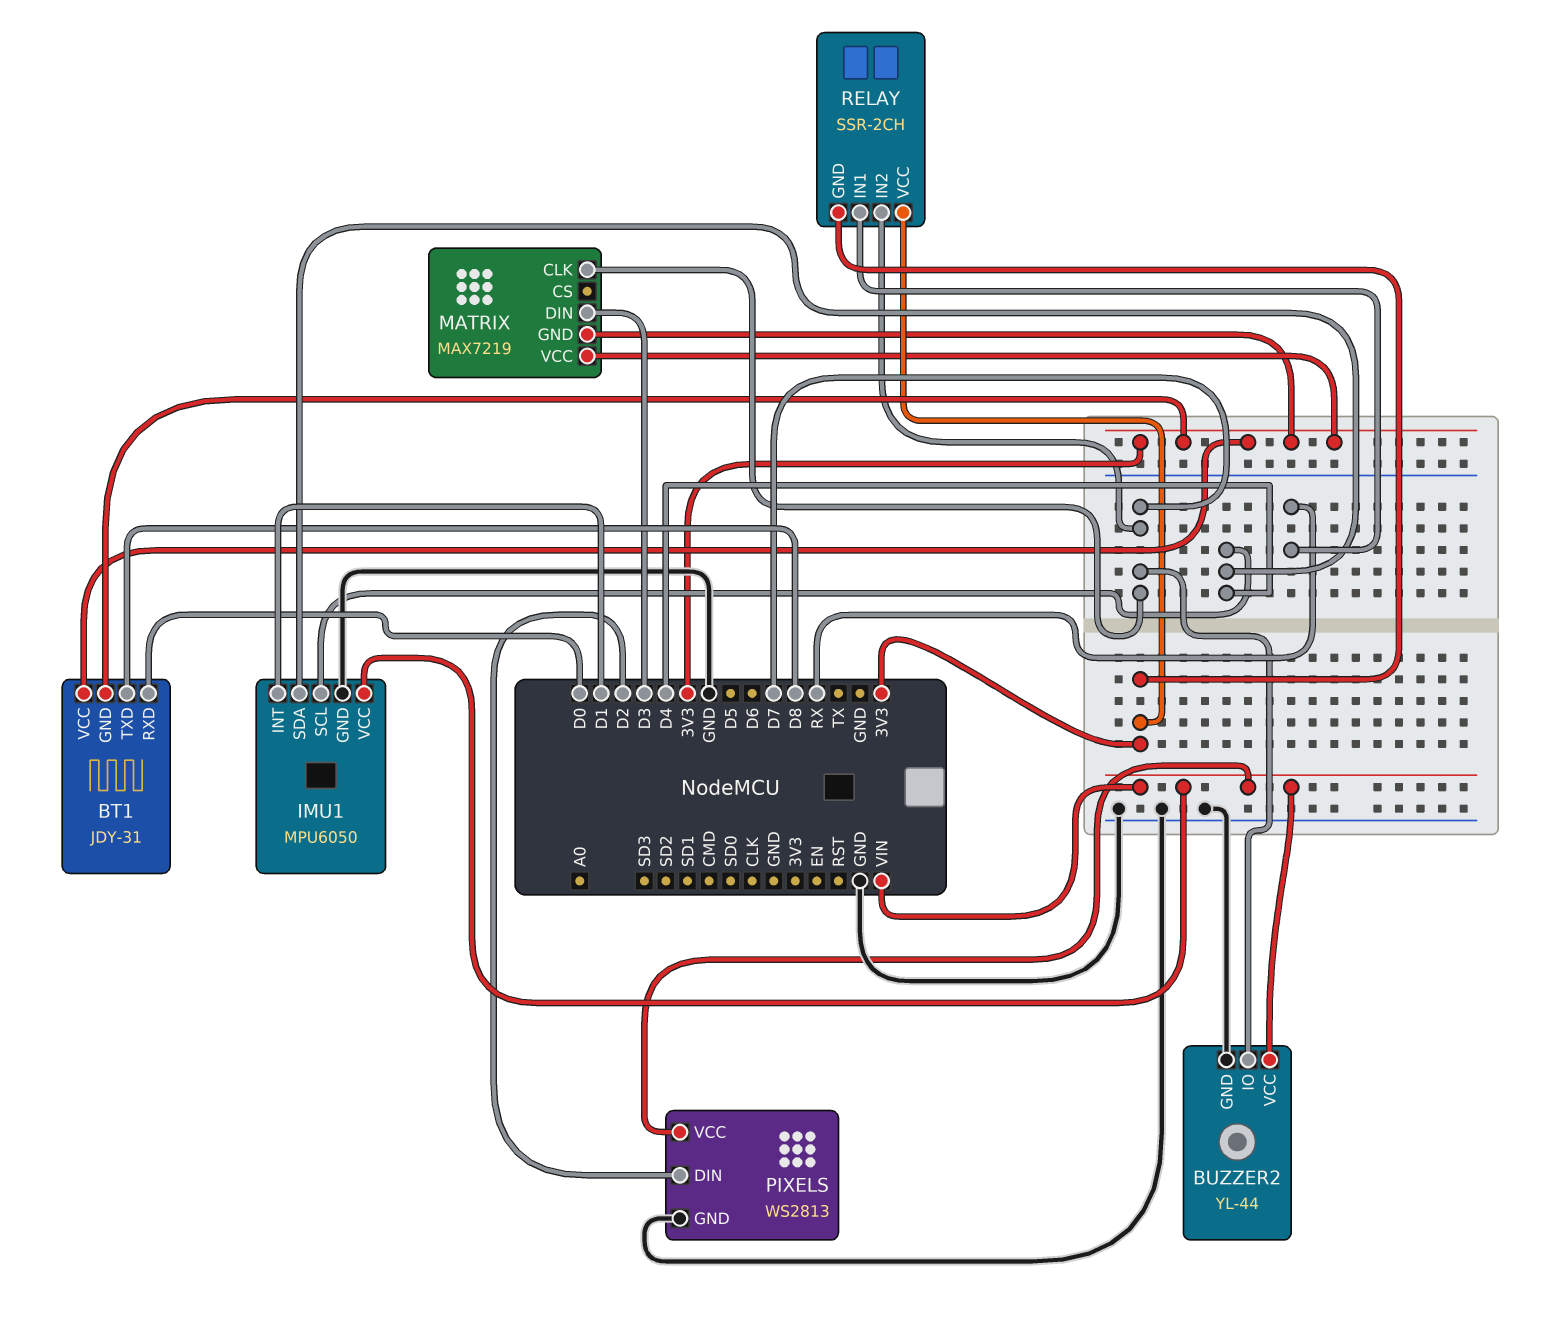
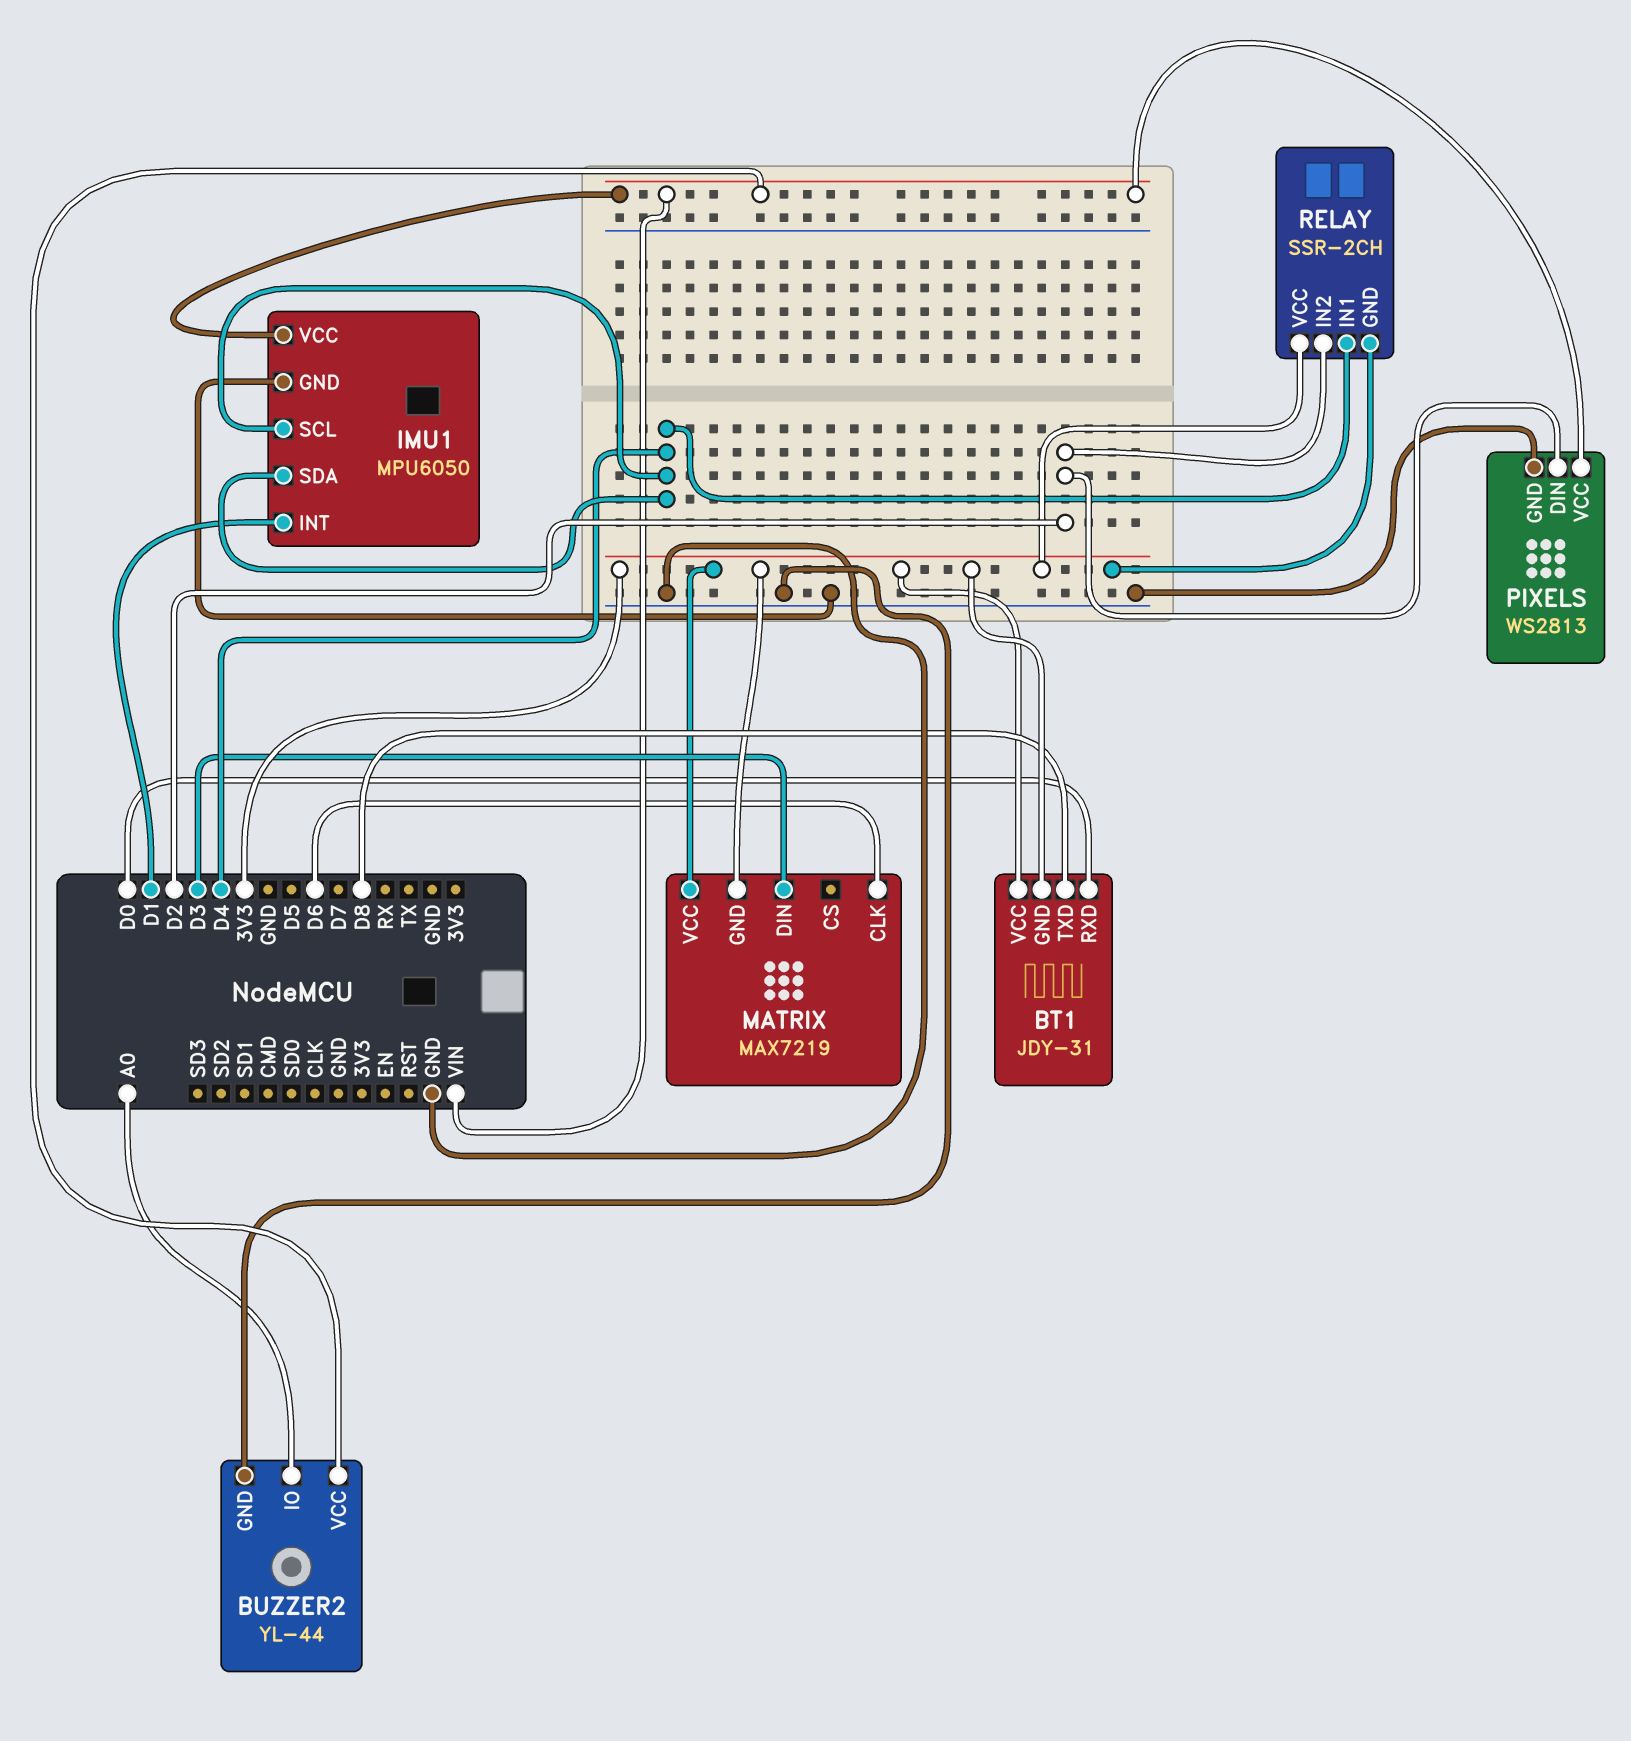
BUZZER2 pin IO: D7 -> A0
MATRIX pin CLK: D7 -> D6
RELAY pin IN1: RX -> D4
RELAY pin IN2: D7 -> D2

